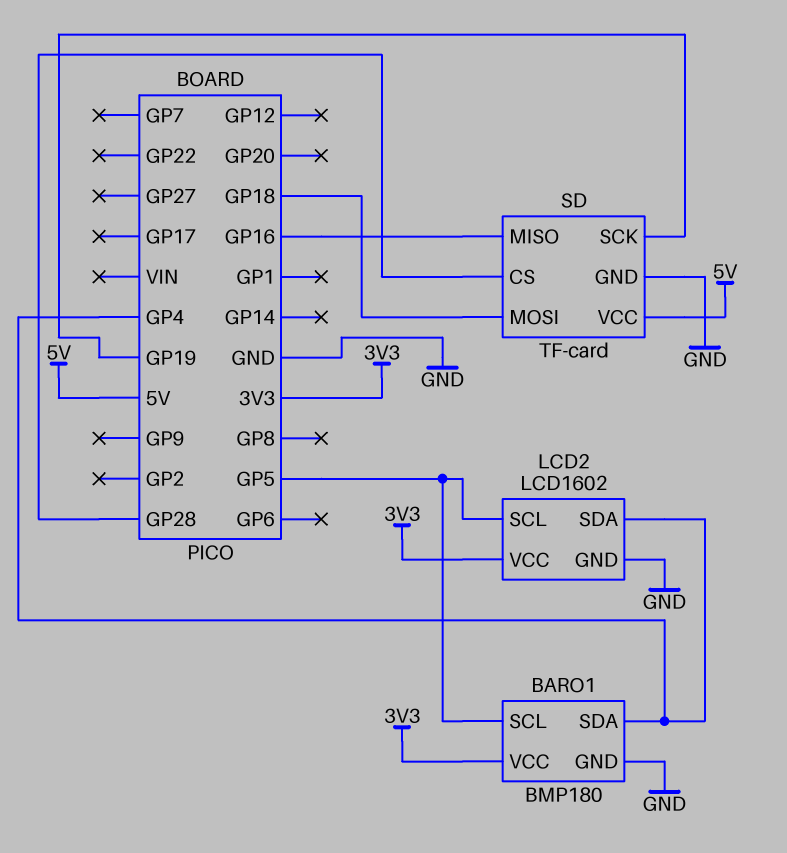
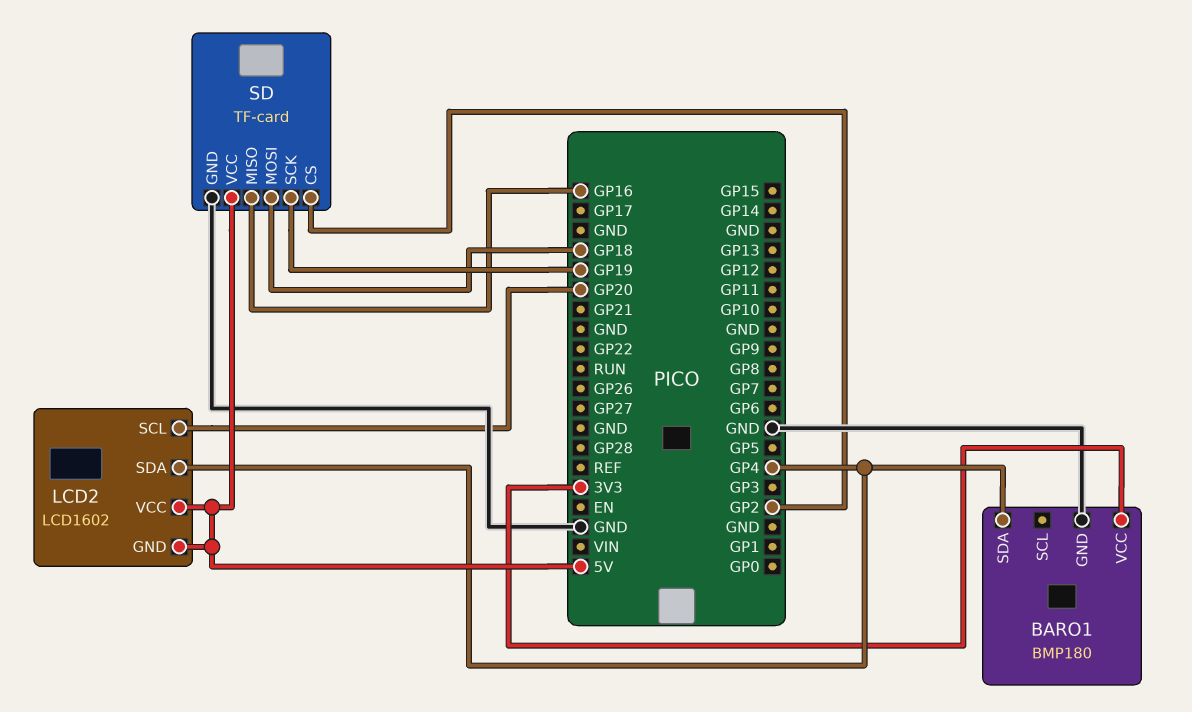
BARO1 pin SCL: GP5 -> none
LCD2 pin GND: GND -> 5V
LCD2 pin SCL: GP5 -> GP20
LCD2 pin VCC: 3V3 -> 5V
SD pin CS: GP28 -> GP2

